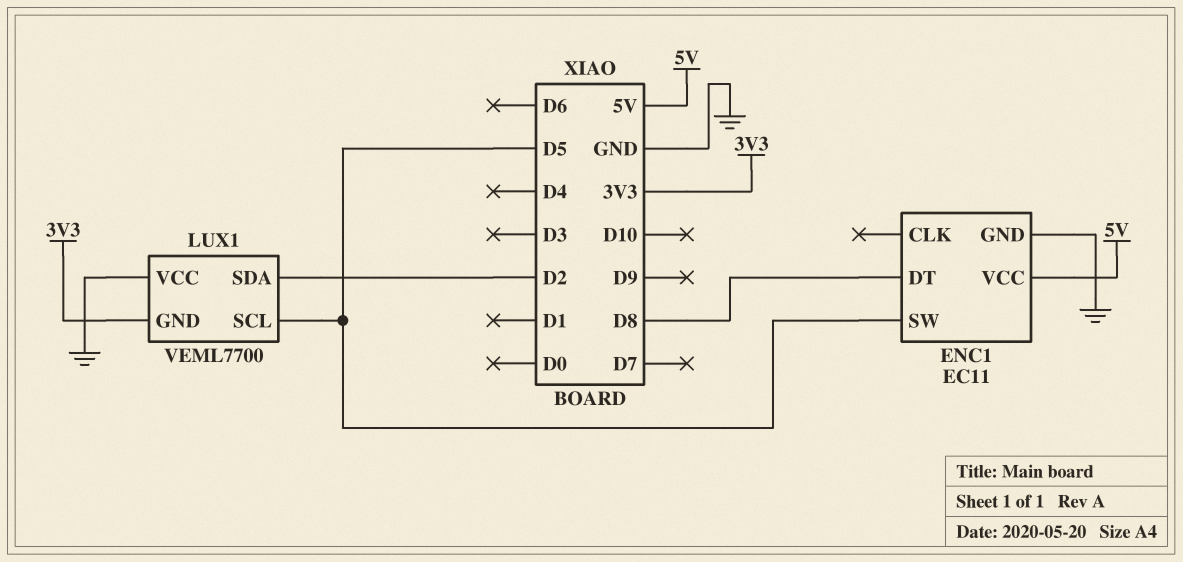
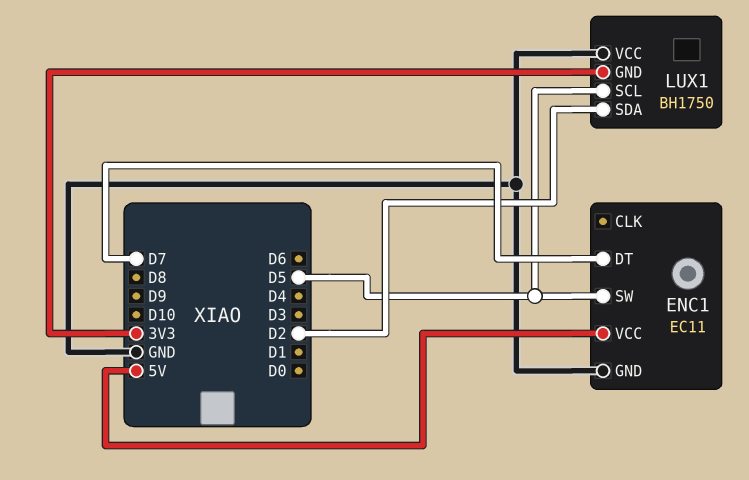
ENC1 pin DT: D8 -> D7
LUX1: VEML7700 -> BH1750

